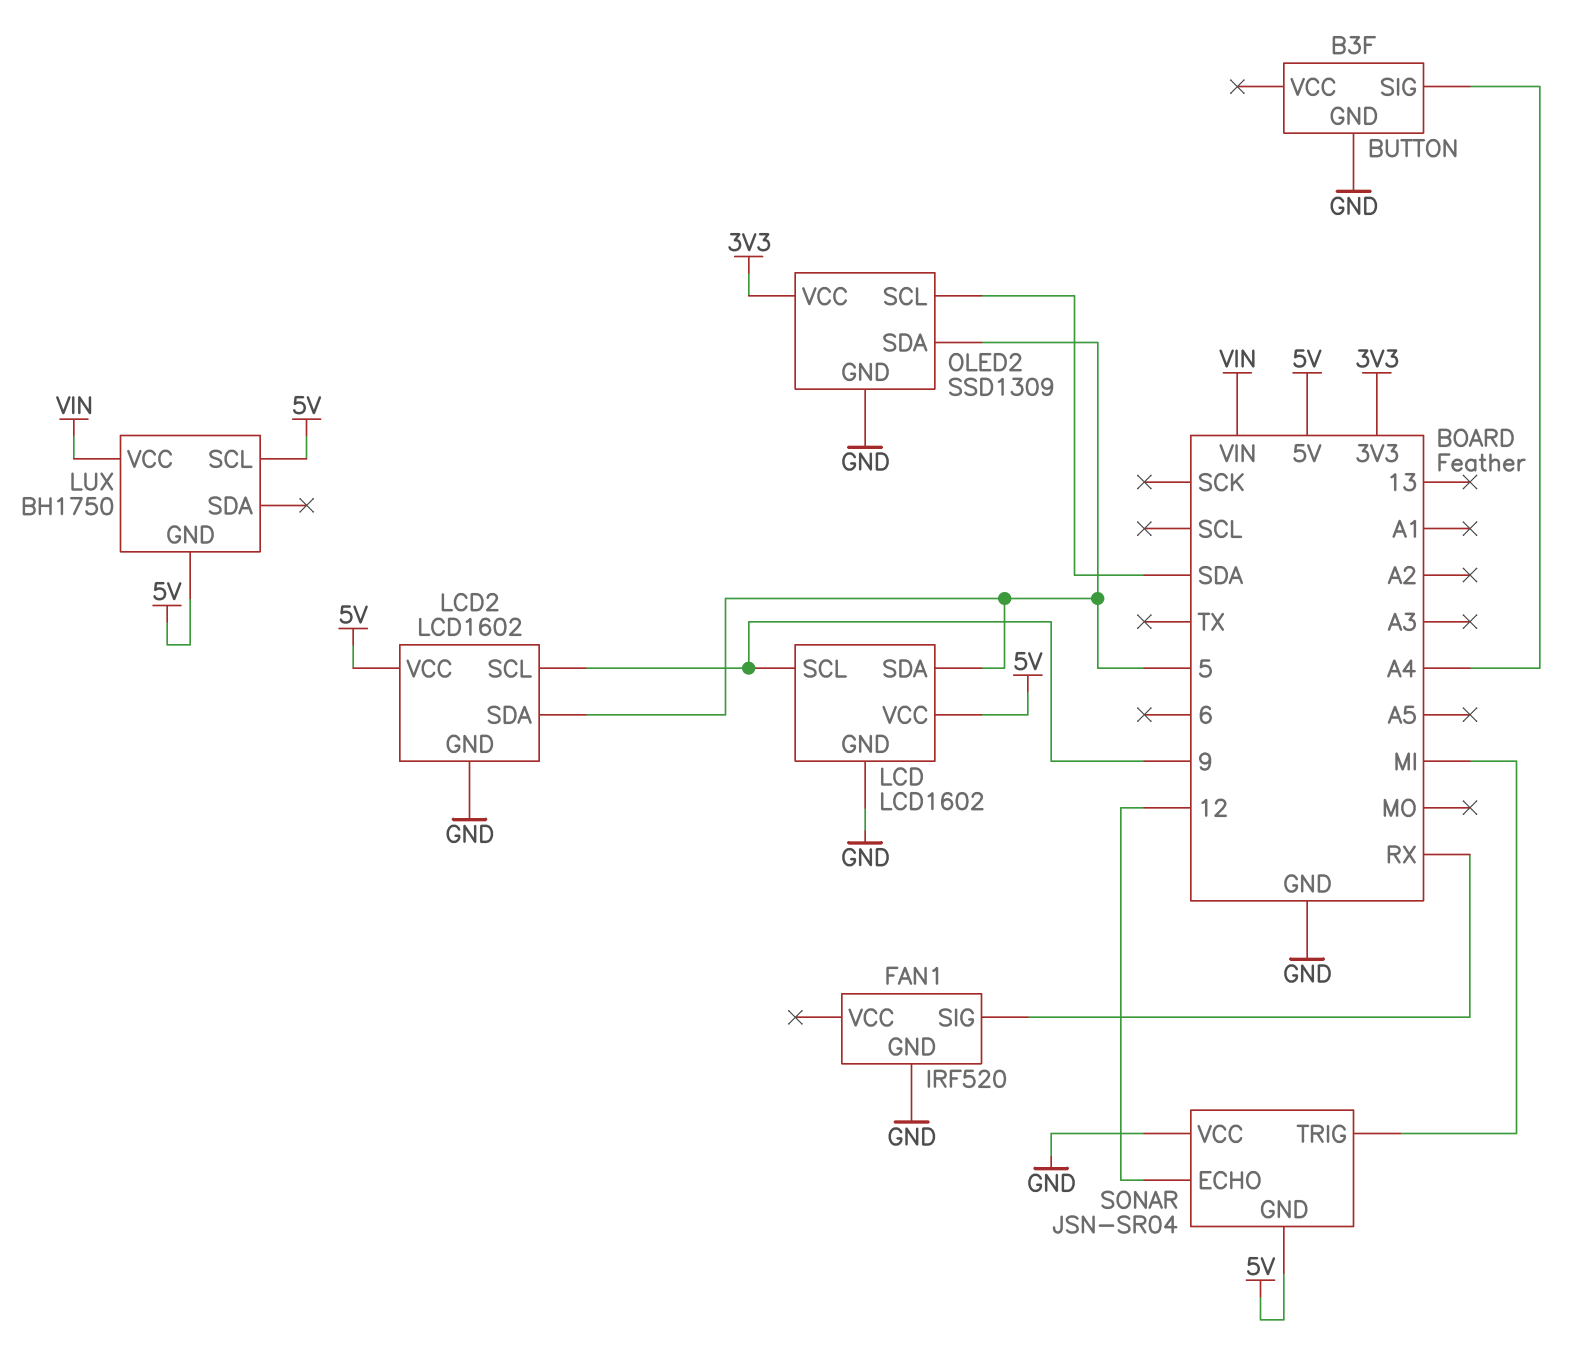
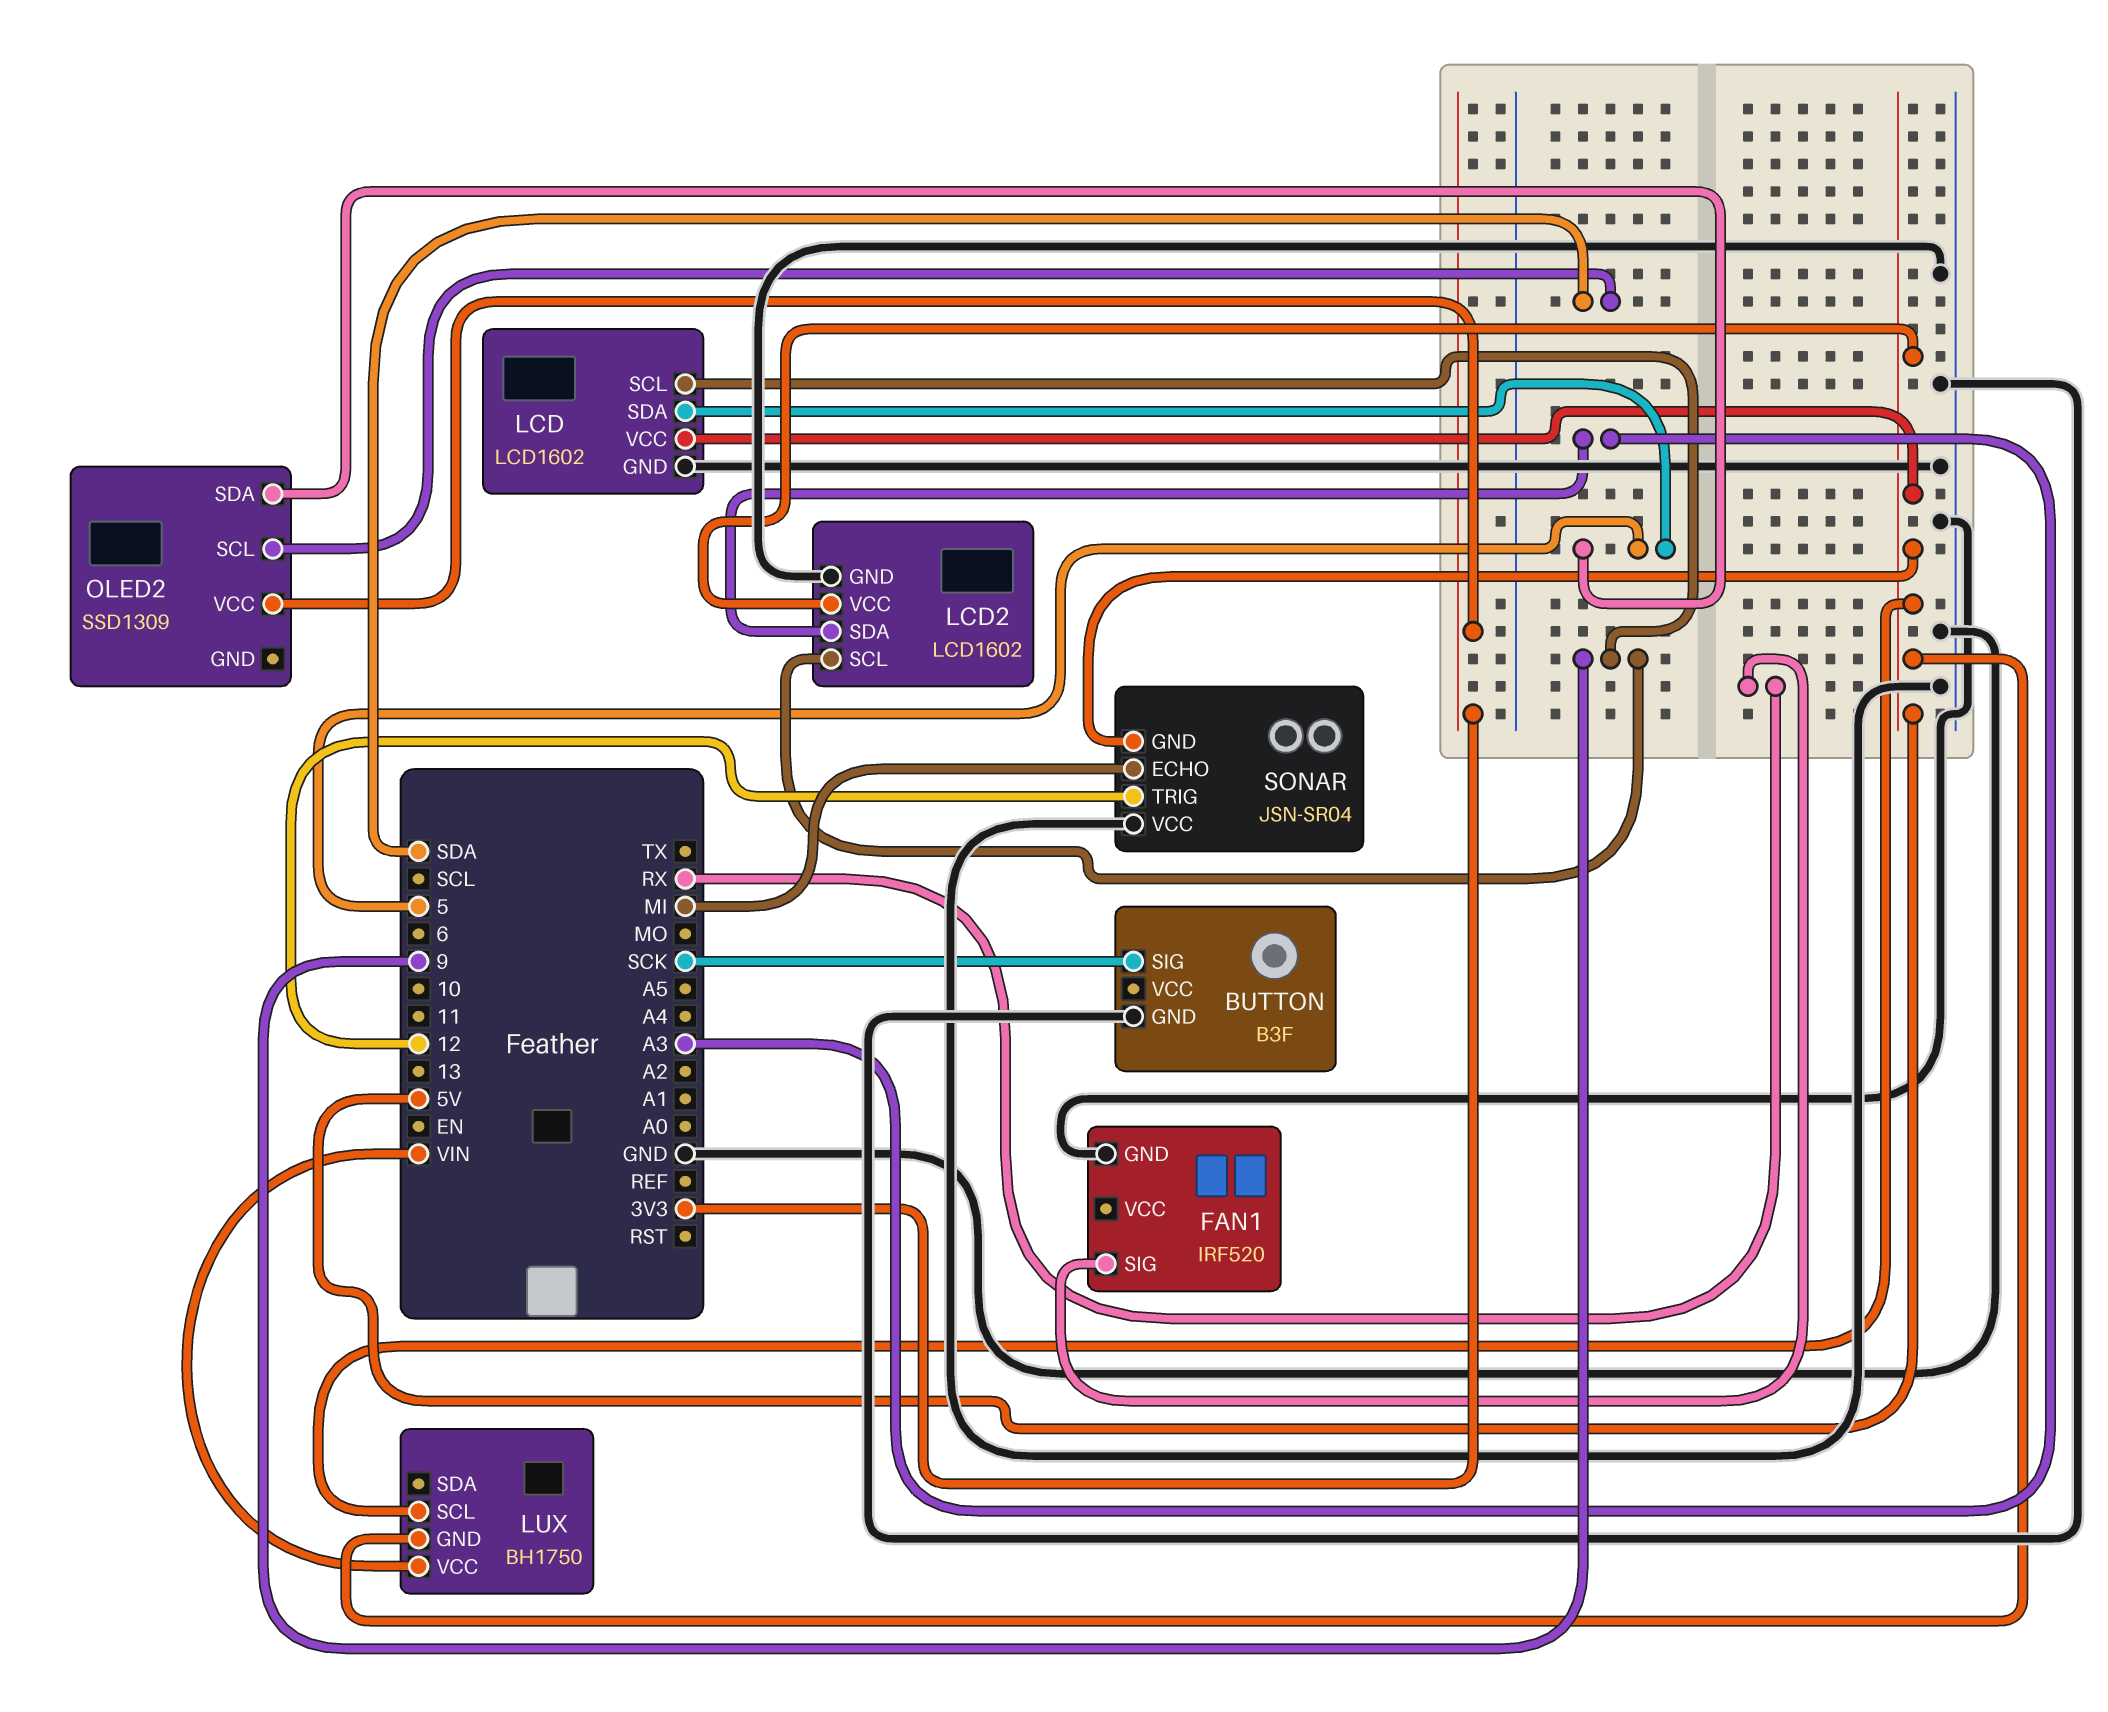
BUTTON pin SIG: A4 -> SCK
LCD2 pin SDA: 5 -> A3
OLED2 pin GND: GND -> none
SONAR pin ECHO: 12 -> MI
SONAR pin TRIG: MI -> 12

